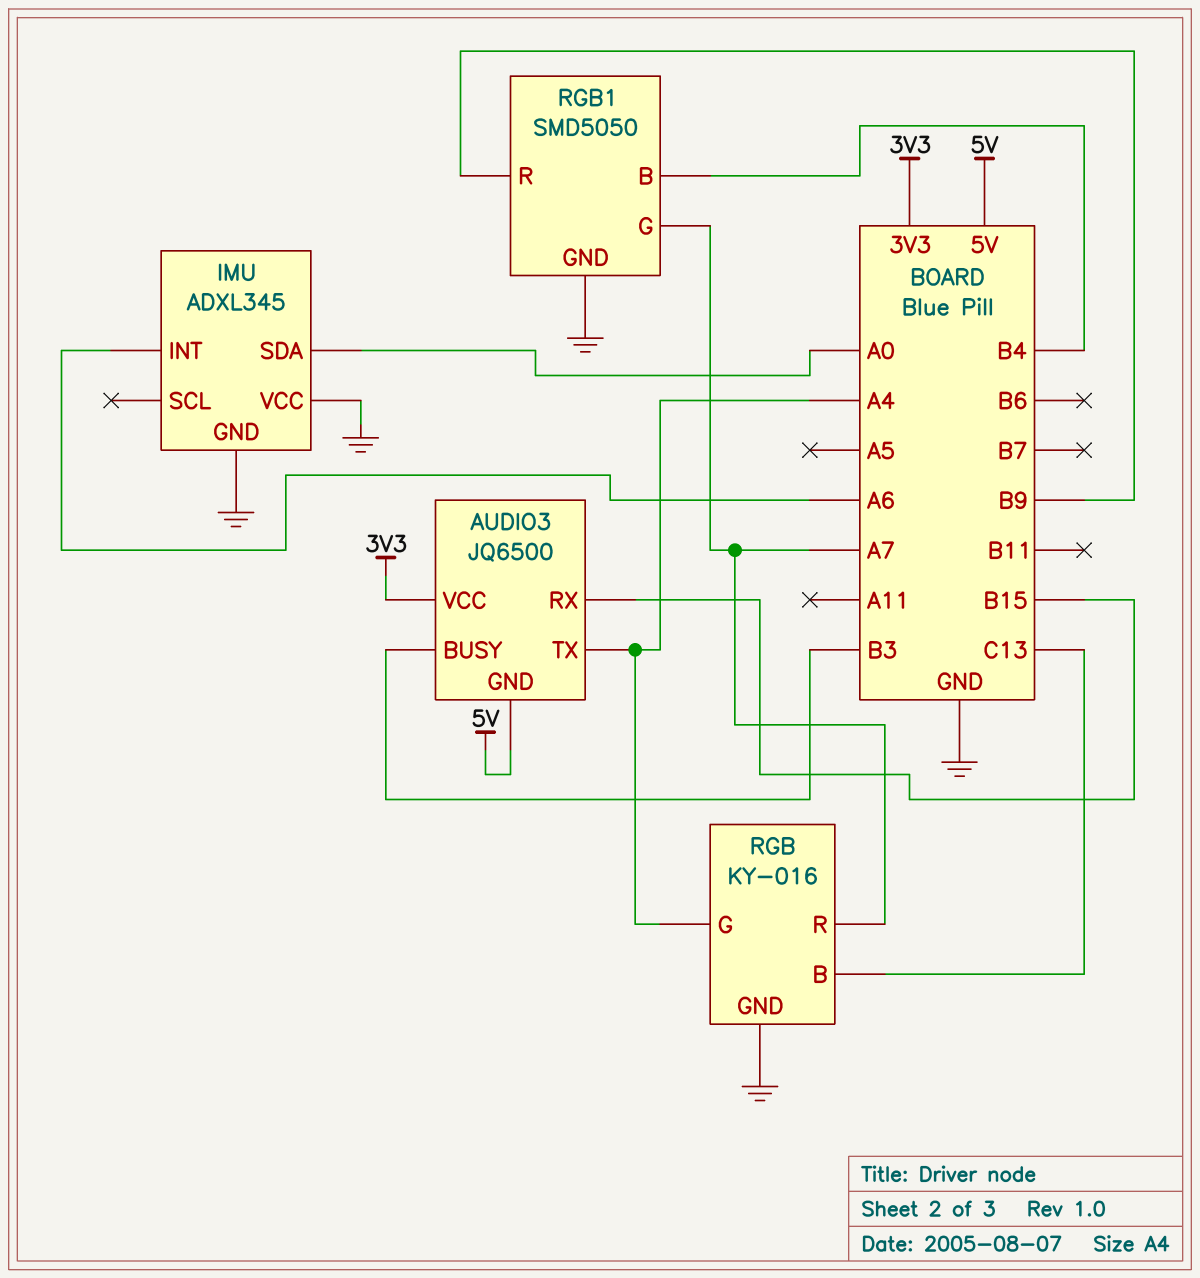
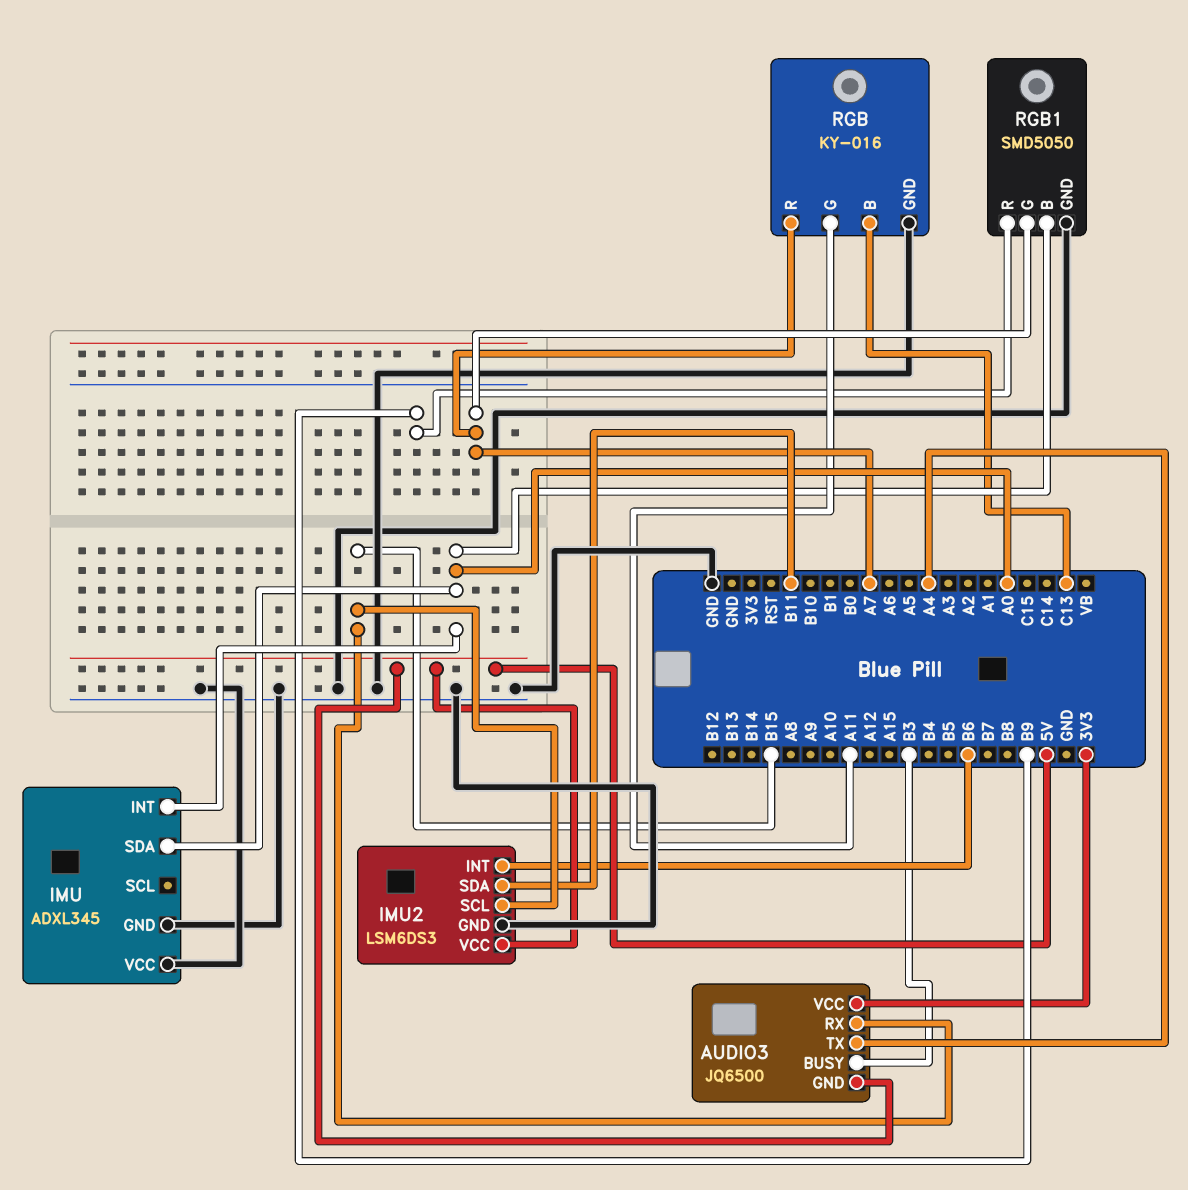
IMU pin INT: A6 -> A0
IMU2: none -> LSM6DS3
IMU2 pin GND: none -> GND
IMU2 pin INT: none -> B6
IMU2 pin SCL: none -> B15
IMU2 pin SDA: none -> B11
IMU2 pin VCC: none -> 5V
RGB pin G: A4 -> A11
RGB1 pin B: B4 -> A0

